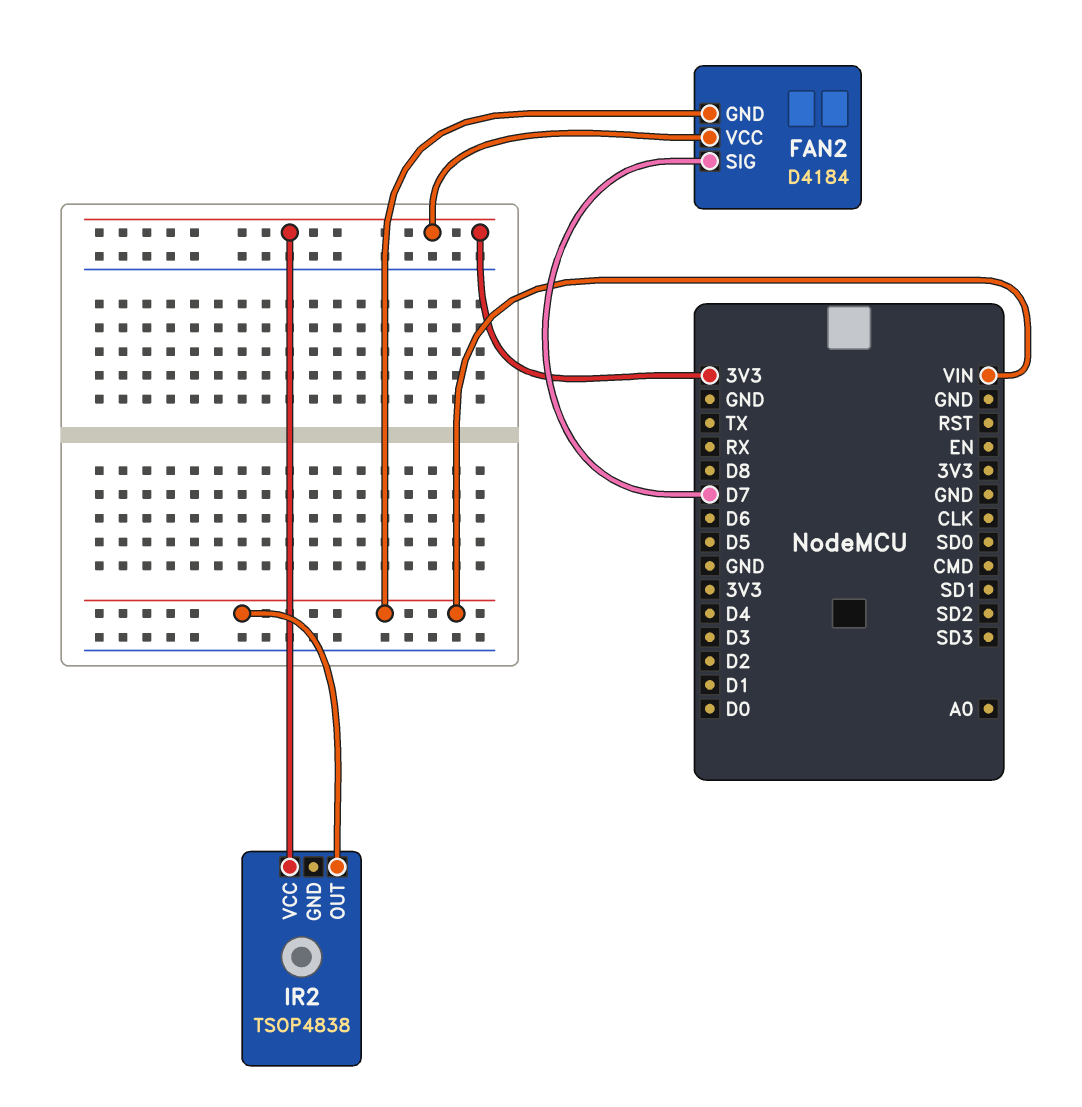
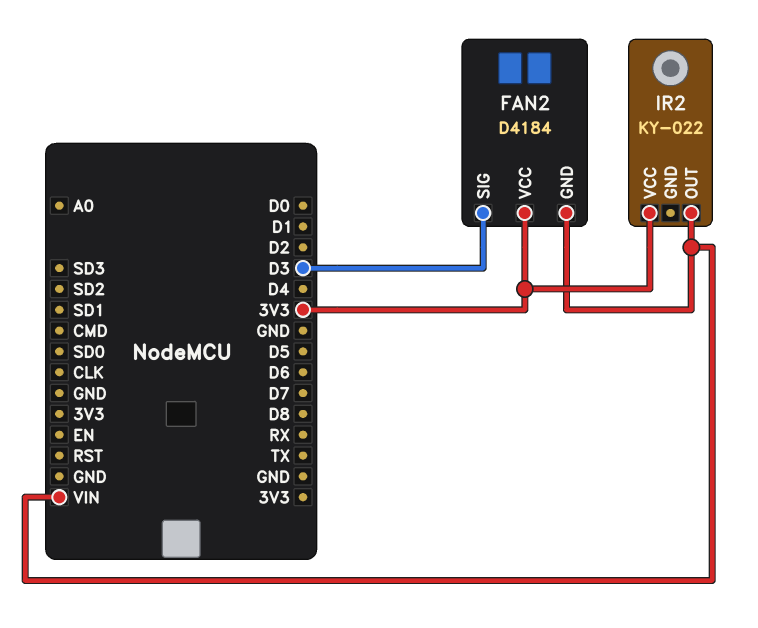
FAN2 pin SIG: D7 -> D3
IR2: TSOP4838 -> KY-022

